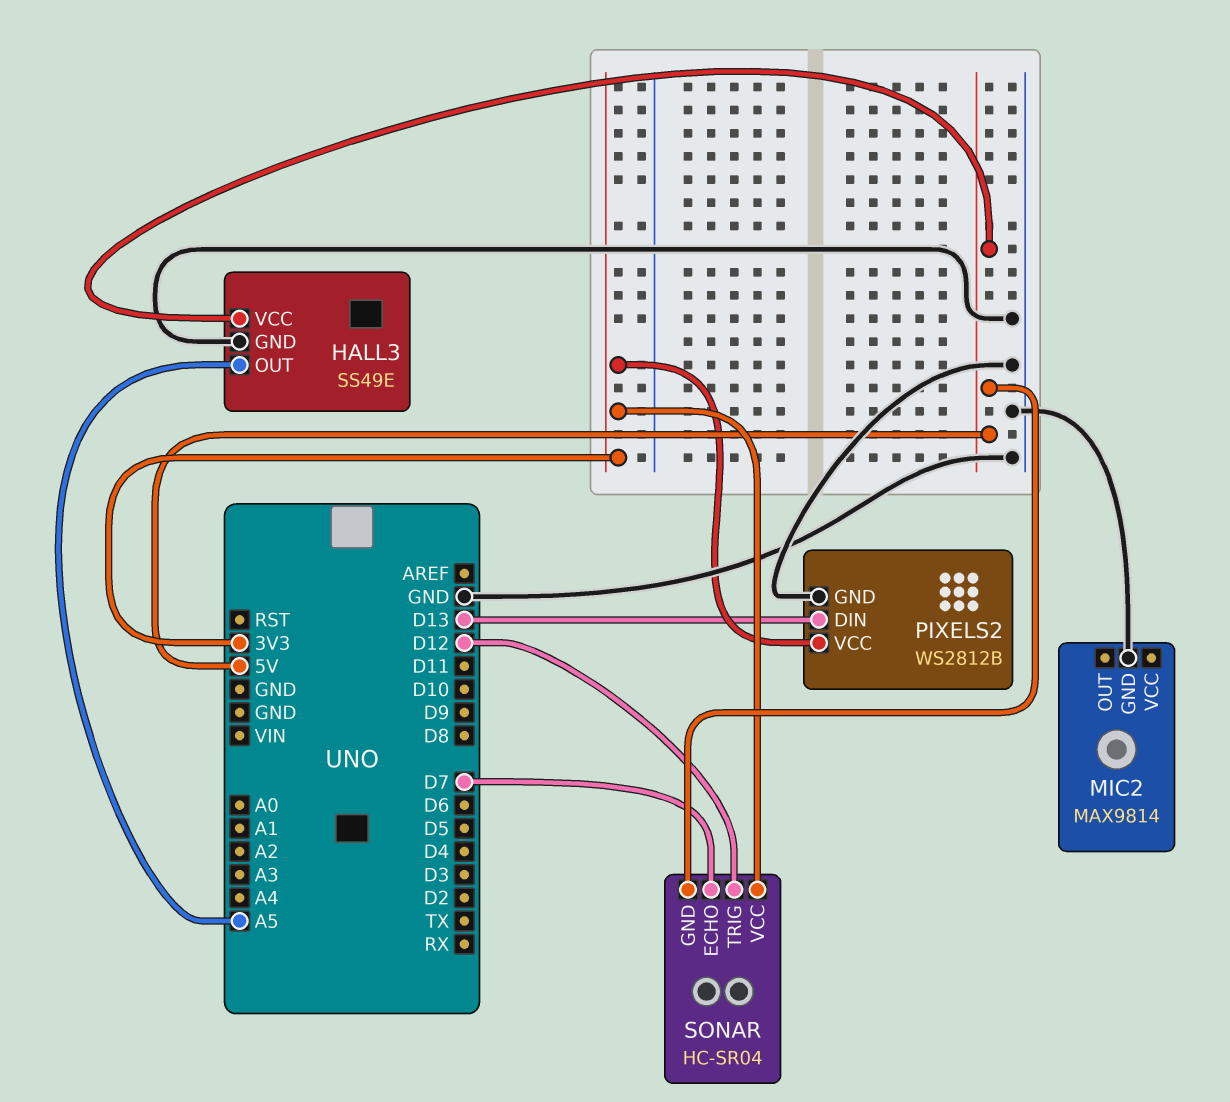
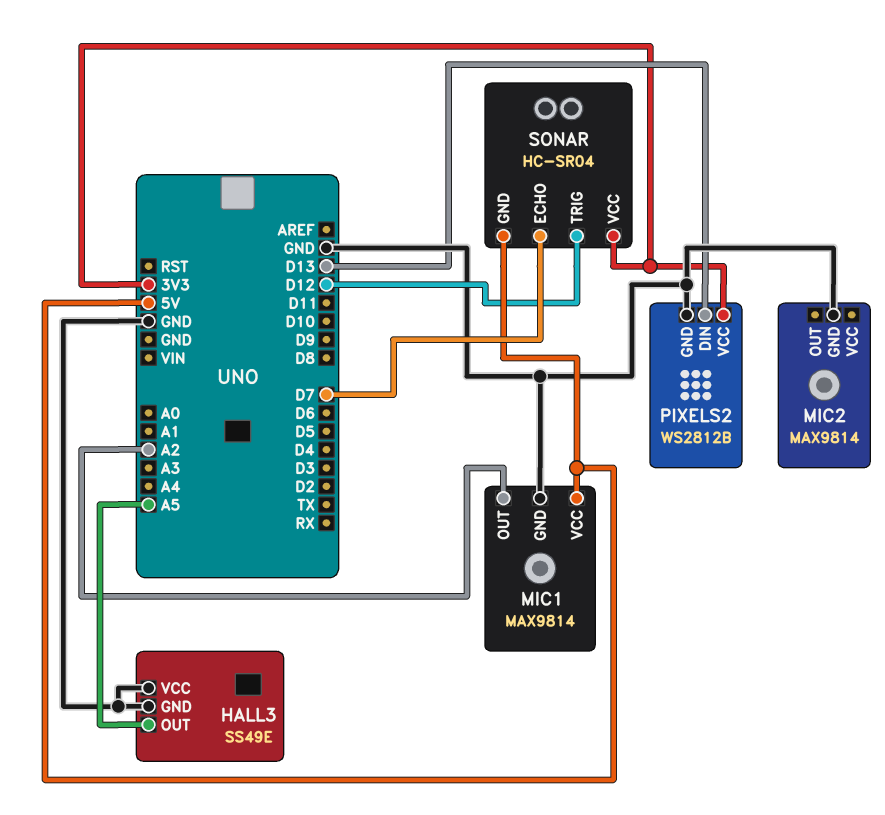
HALL3 pin VCC: 5V -> GND
MIC1: none -> MAX9814
MIC1 pin GND: none -> GND
MIC1 pin OUT: none -> A2
MIC1 pin VCC: none -> 5V

